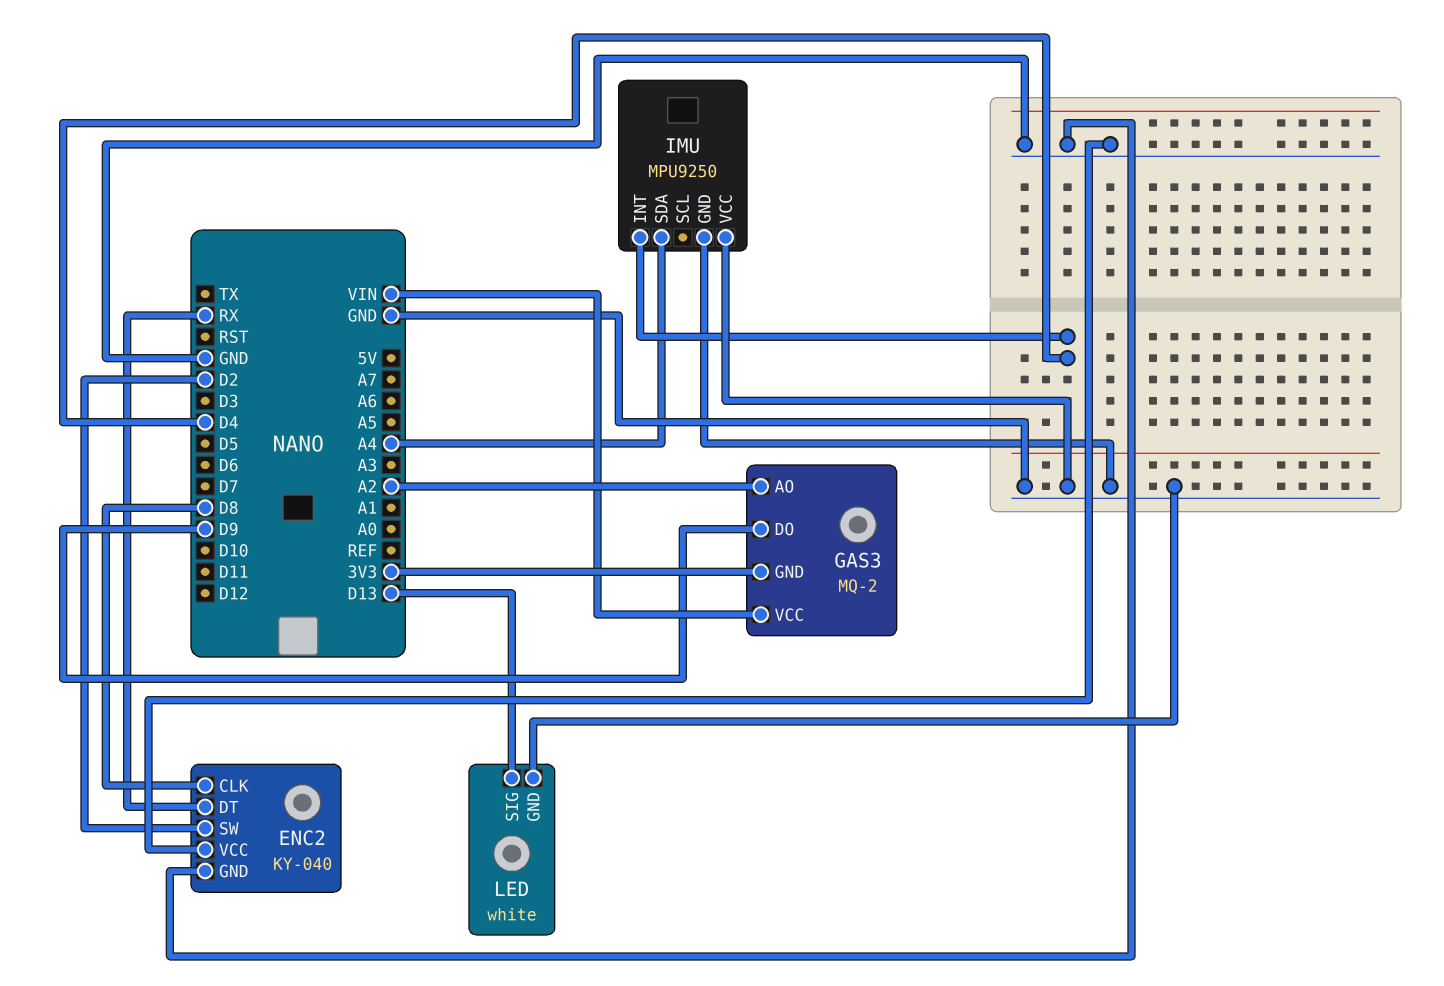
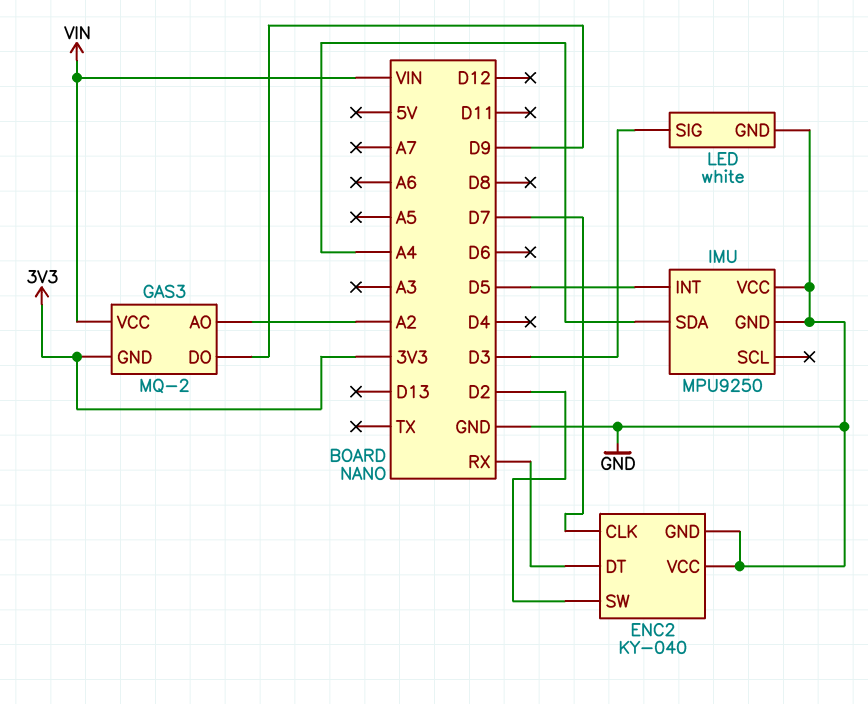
ENC2 pin CLK: D8 -> D7
IMU pin INT: D4 -> D5
LED pin SIG: D13 -> D3

